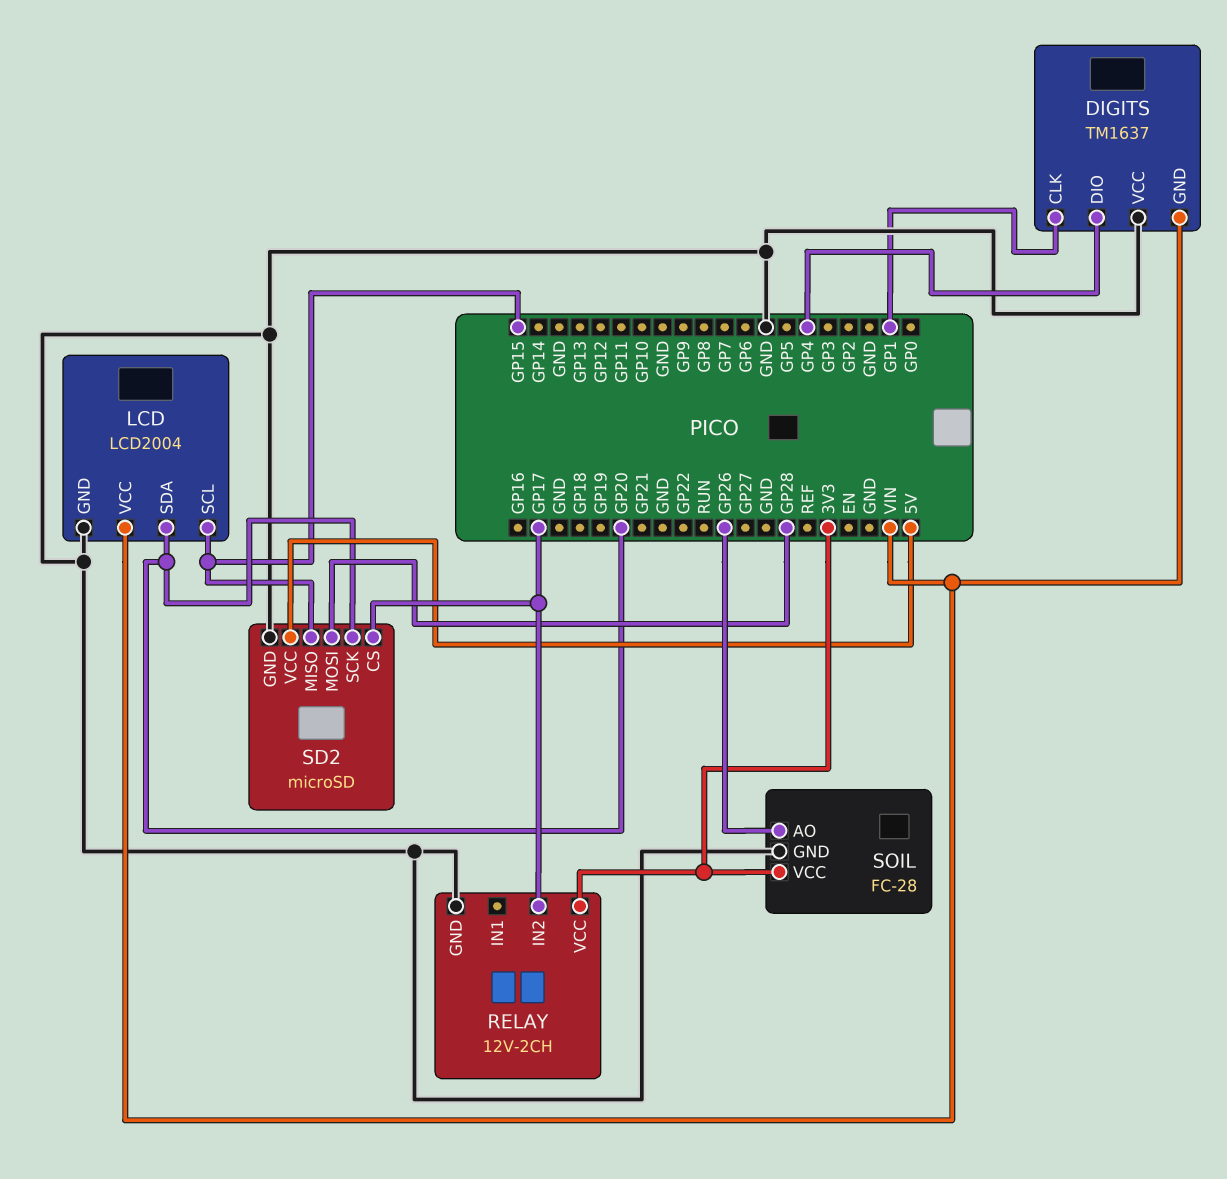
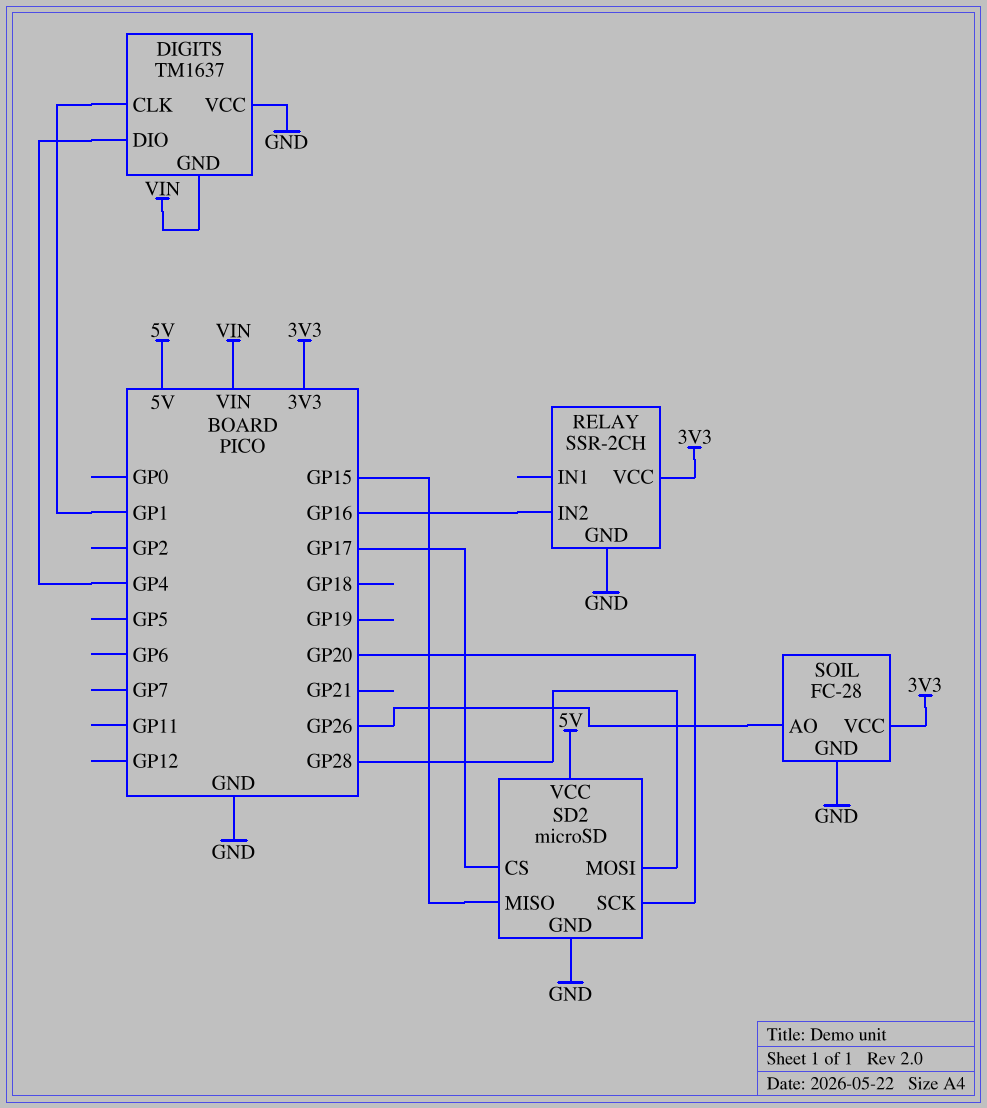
LCD: LCD2004 -> none
LCD pin GND: GND -> none
LCD pin SCL: GP15 -> none
LCD pin SDA: GP20 -> none
LCD pin VCC: VIN -> none
RELAY: 12V-2CH -> SSR-2CH
RELAY pin IN2: GP17 -> GP16

